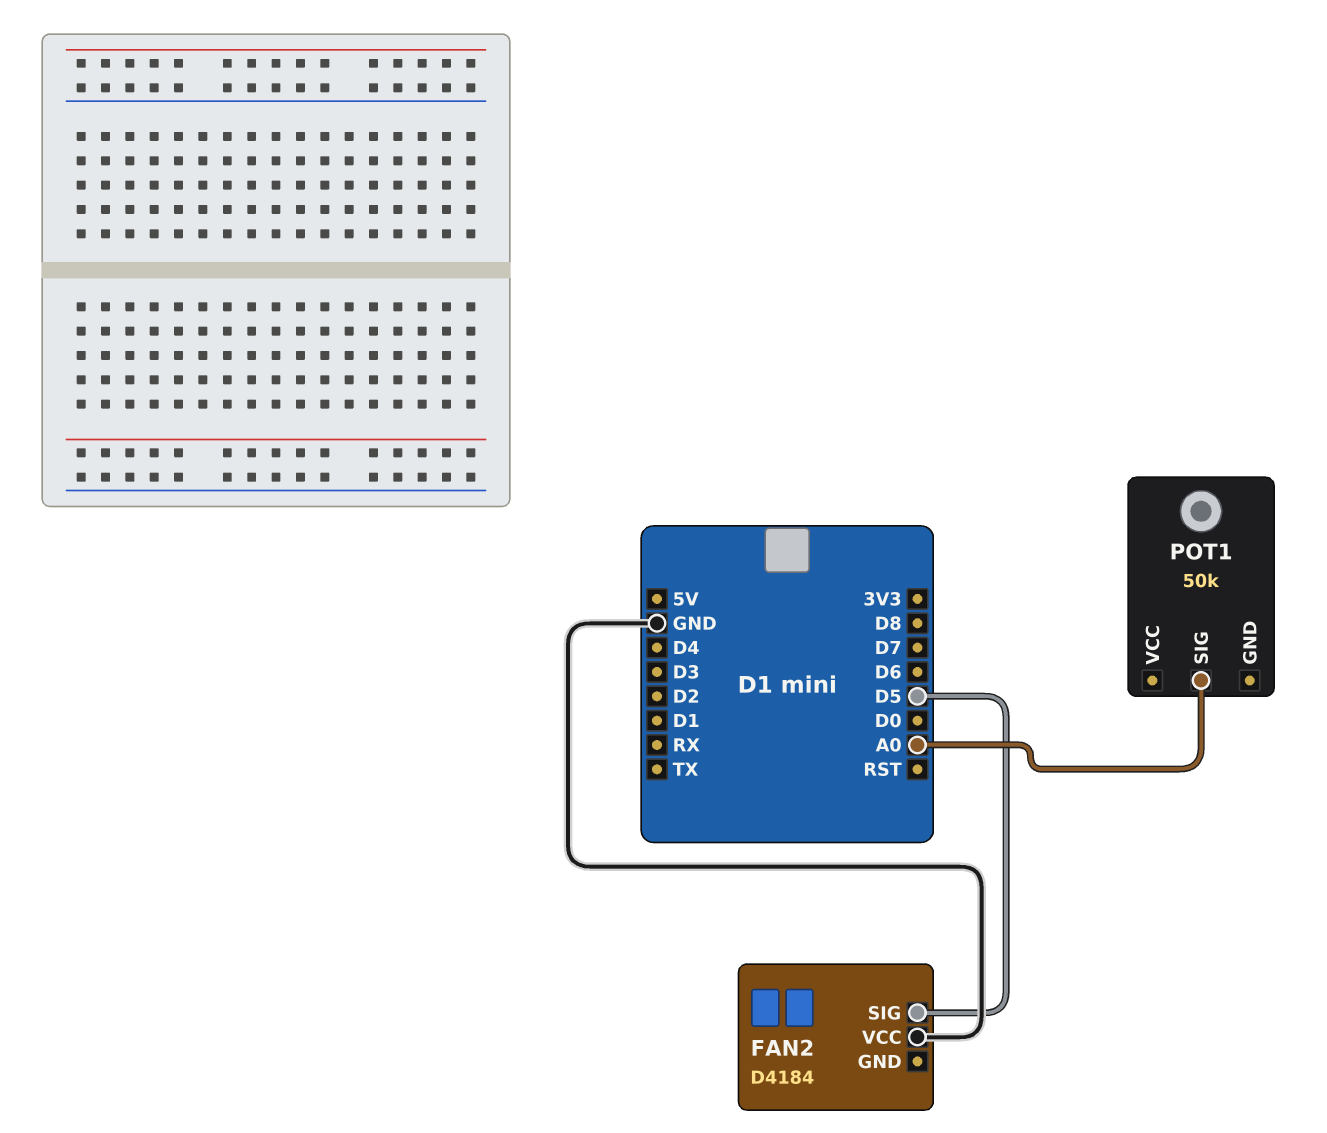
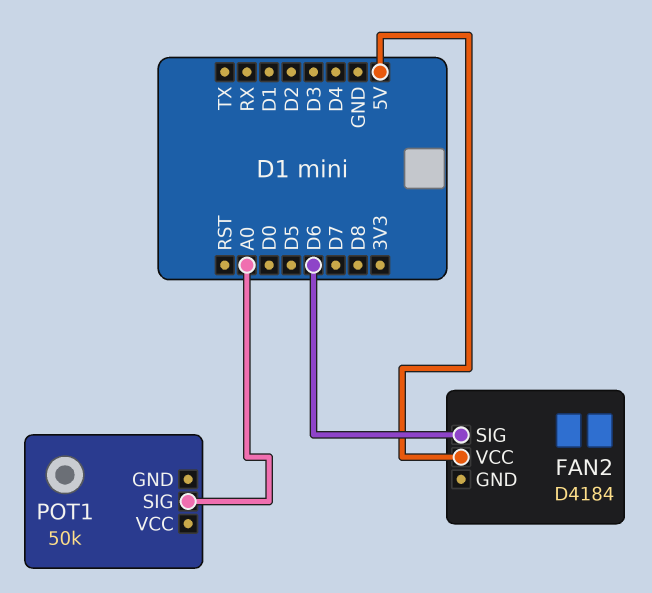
FAN2 pin SIG: D5 -> D6
FAN2 pin VCC: GND -> 5V

